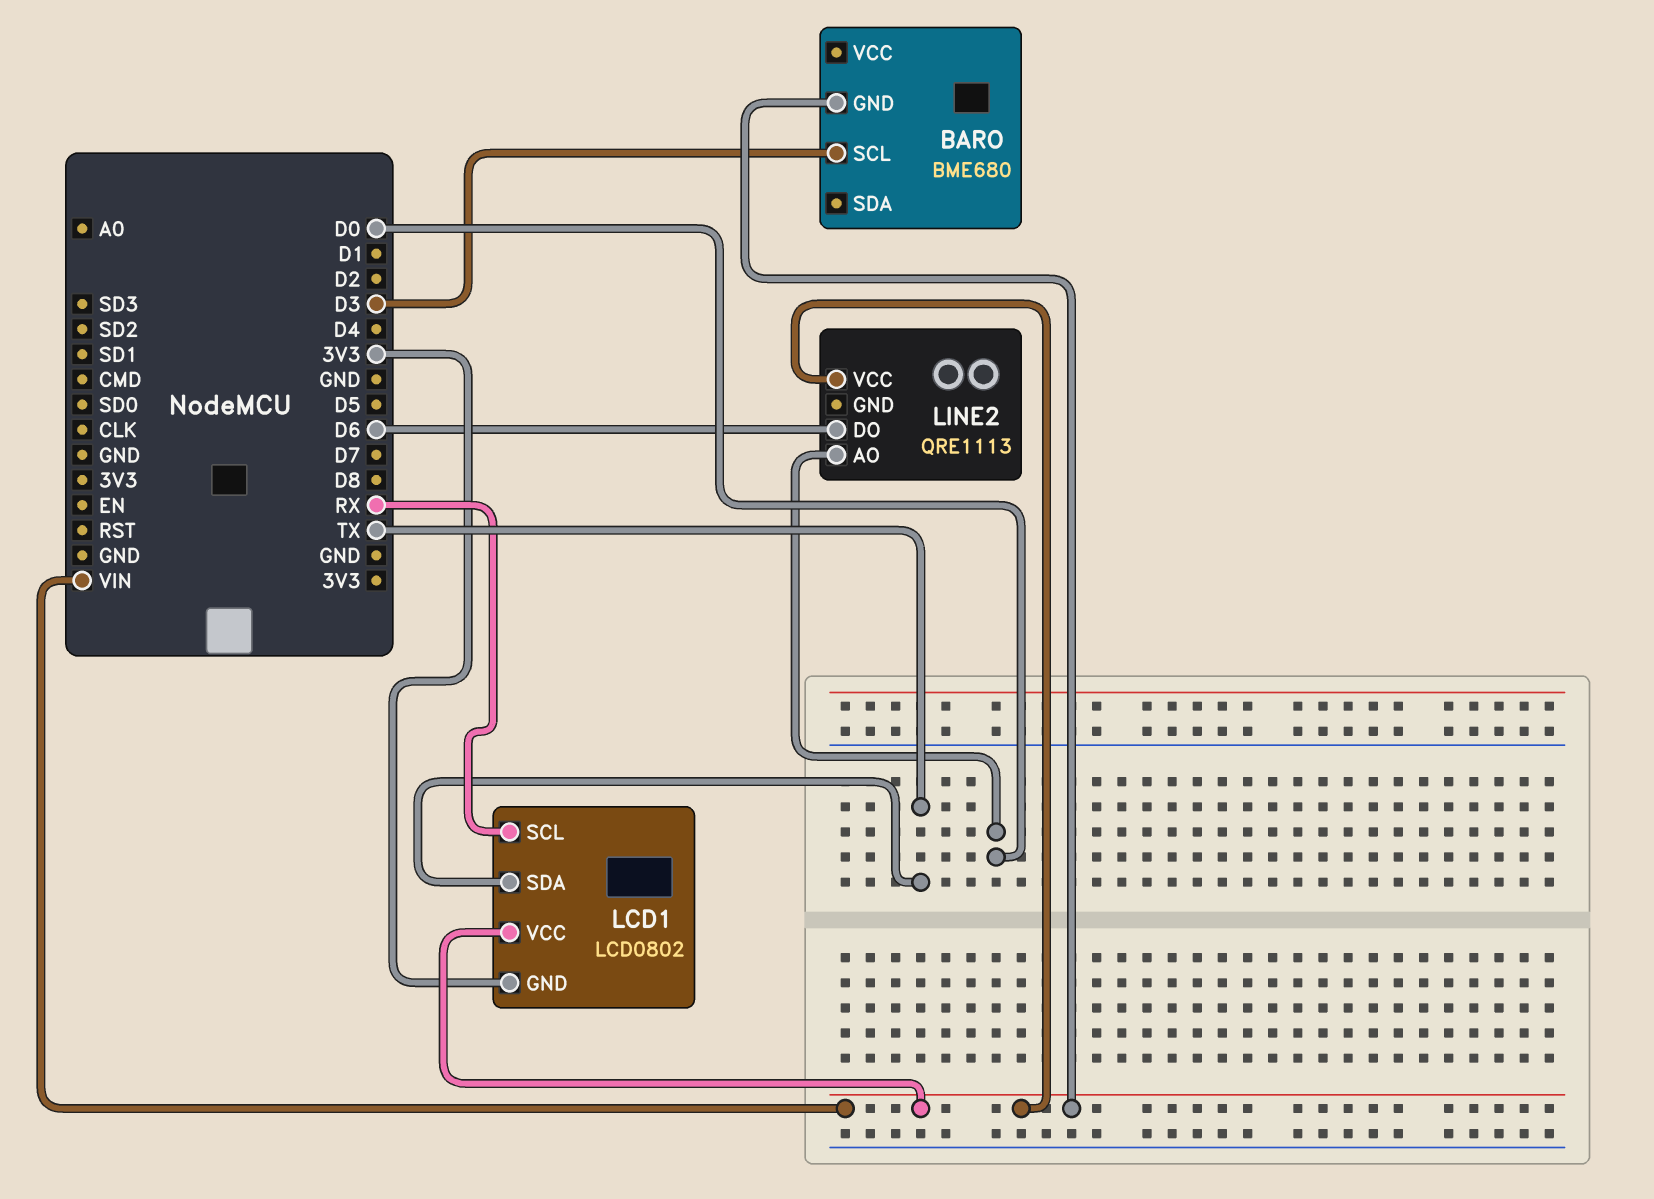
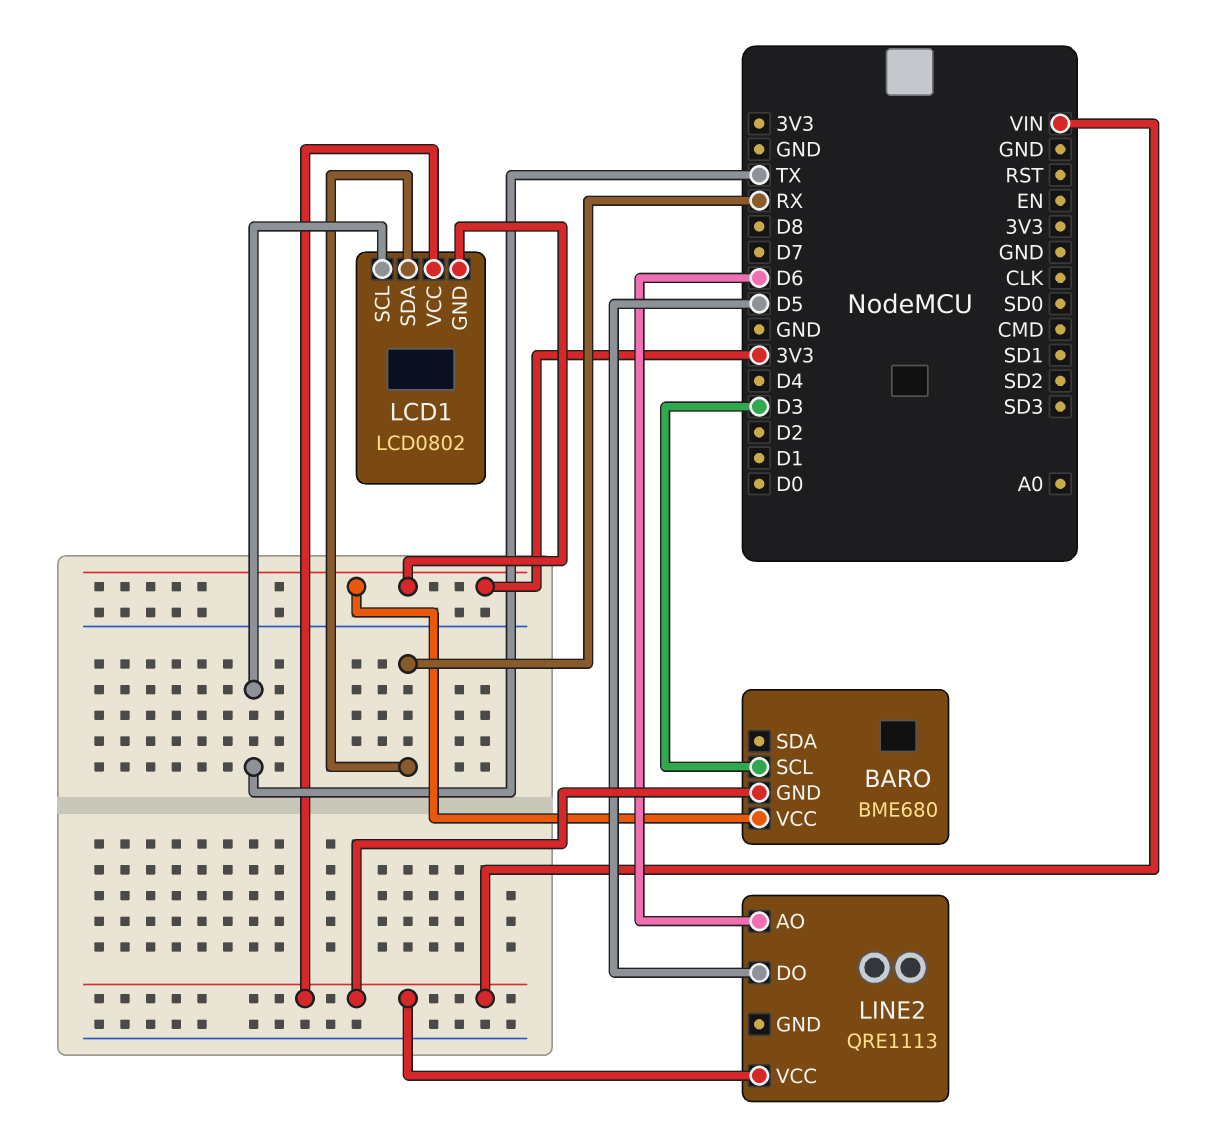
BARO pin VCC: none -> 3V3
LCD1 pin SCL: RX -> TX
LCD1 pin SDA: TX -> RX
LINE2 pin AO: D0 -> D6
LINE2 pin DO: D6 -> D5

